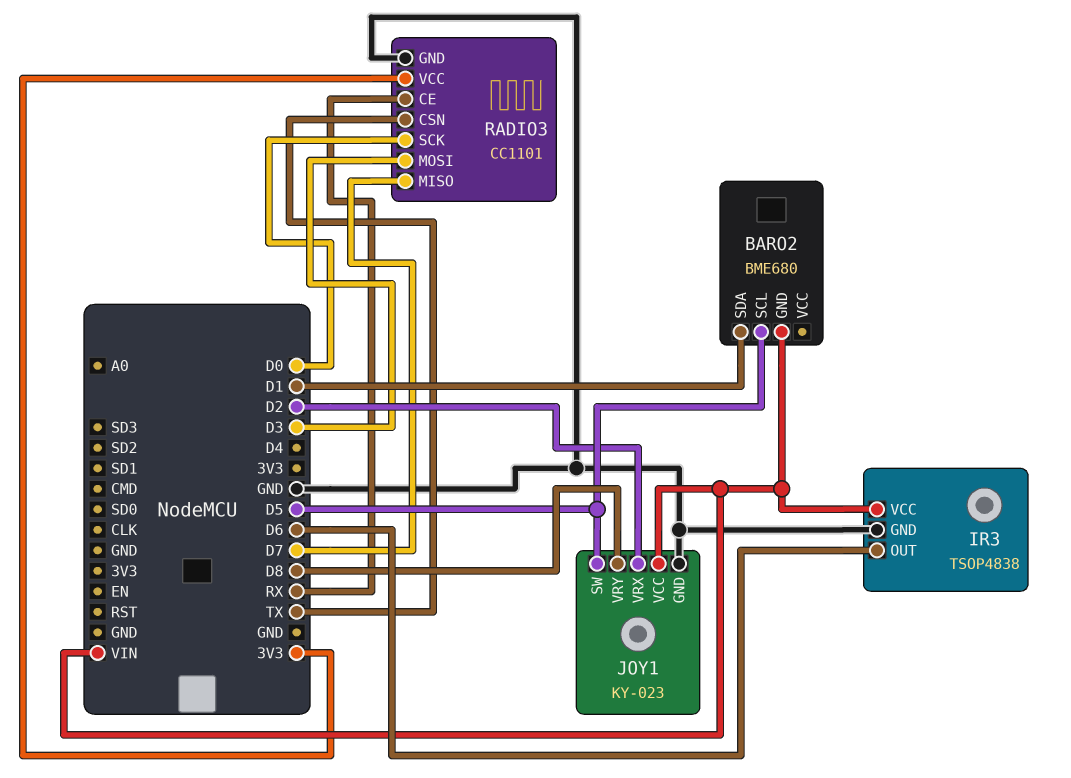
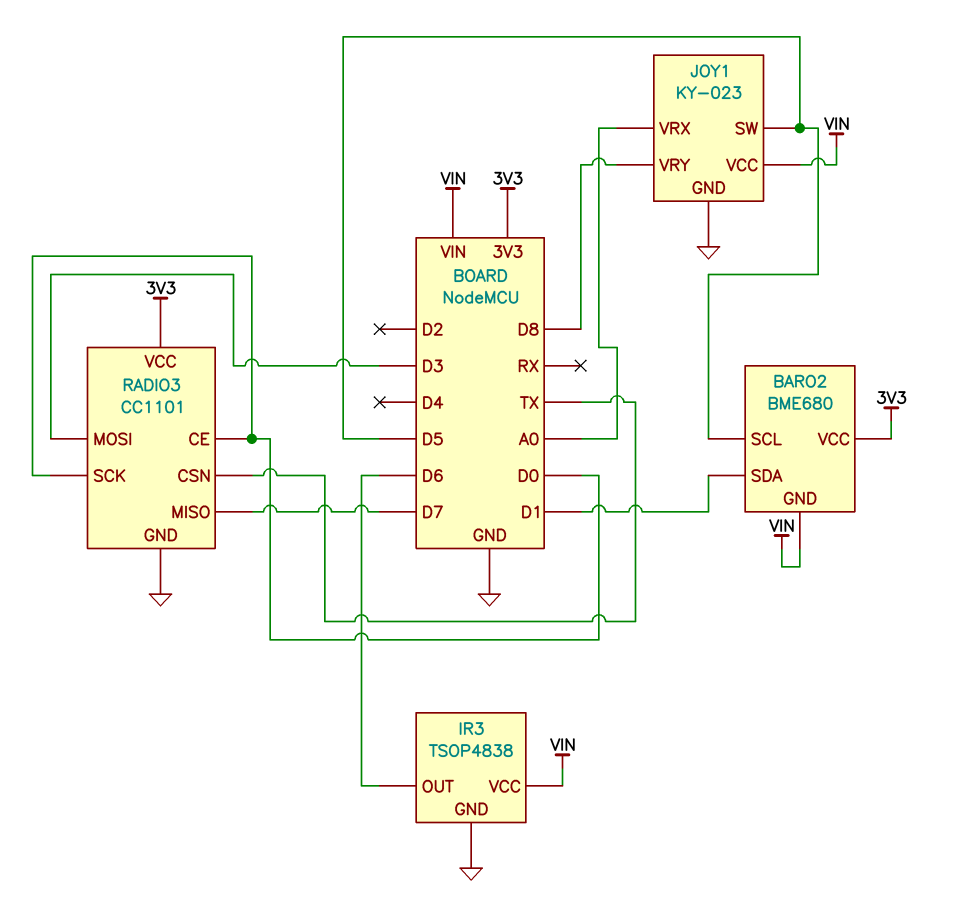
BARO2 pin VCC: none -> 3V3
JOY1 pin VRX: D2 -> A0
RADIO3 pin CE: RX -> D0

